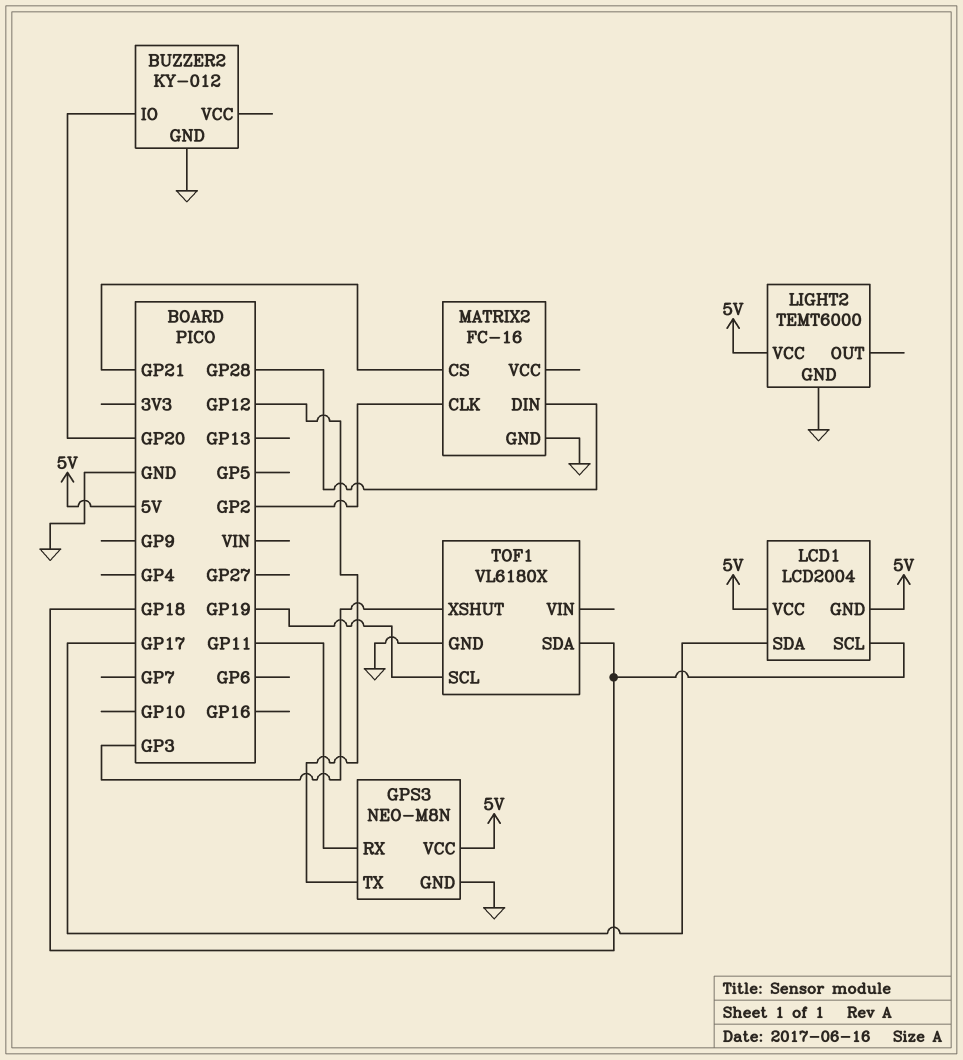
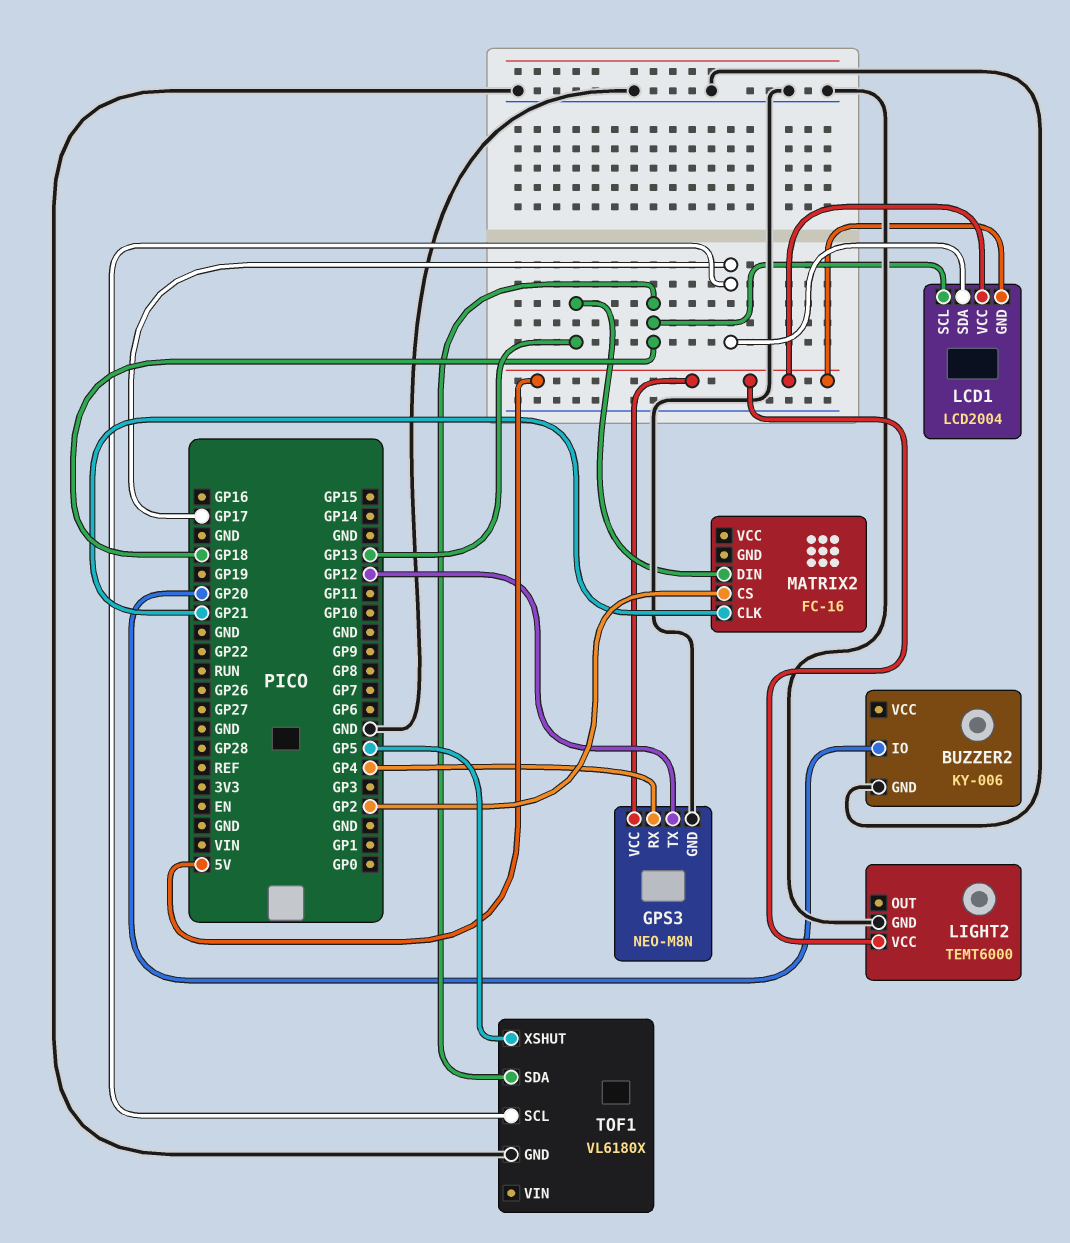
BUZZER2: KY-012 -> KY-006
GPS3 pin RX: GP11 -> GP4
MATRIX2 pin CLK: GP2 -> GP21
MATRIX2 pin CS: GP21 -> GP2
MATRIX2 pin DIN: GP28 -> GP13
MATRIX2 pin GND: GND -> none
TOF1 pin SCL: GP19 -> GP17
TOF1 pin XSHUT: GP3 -> GP5

